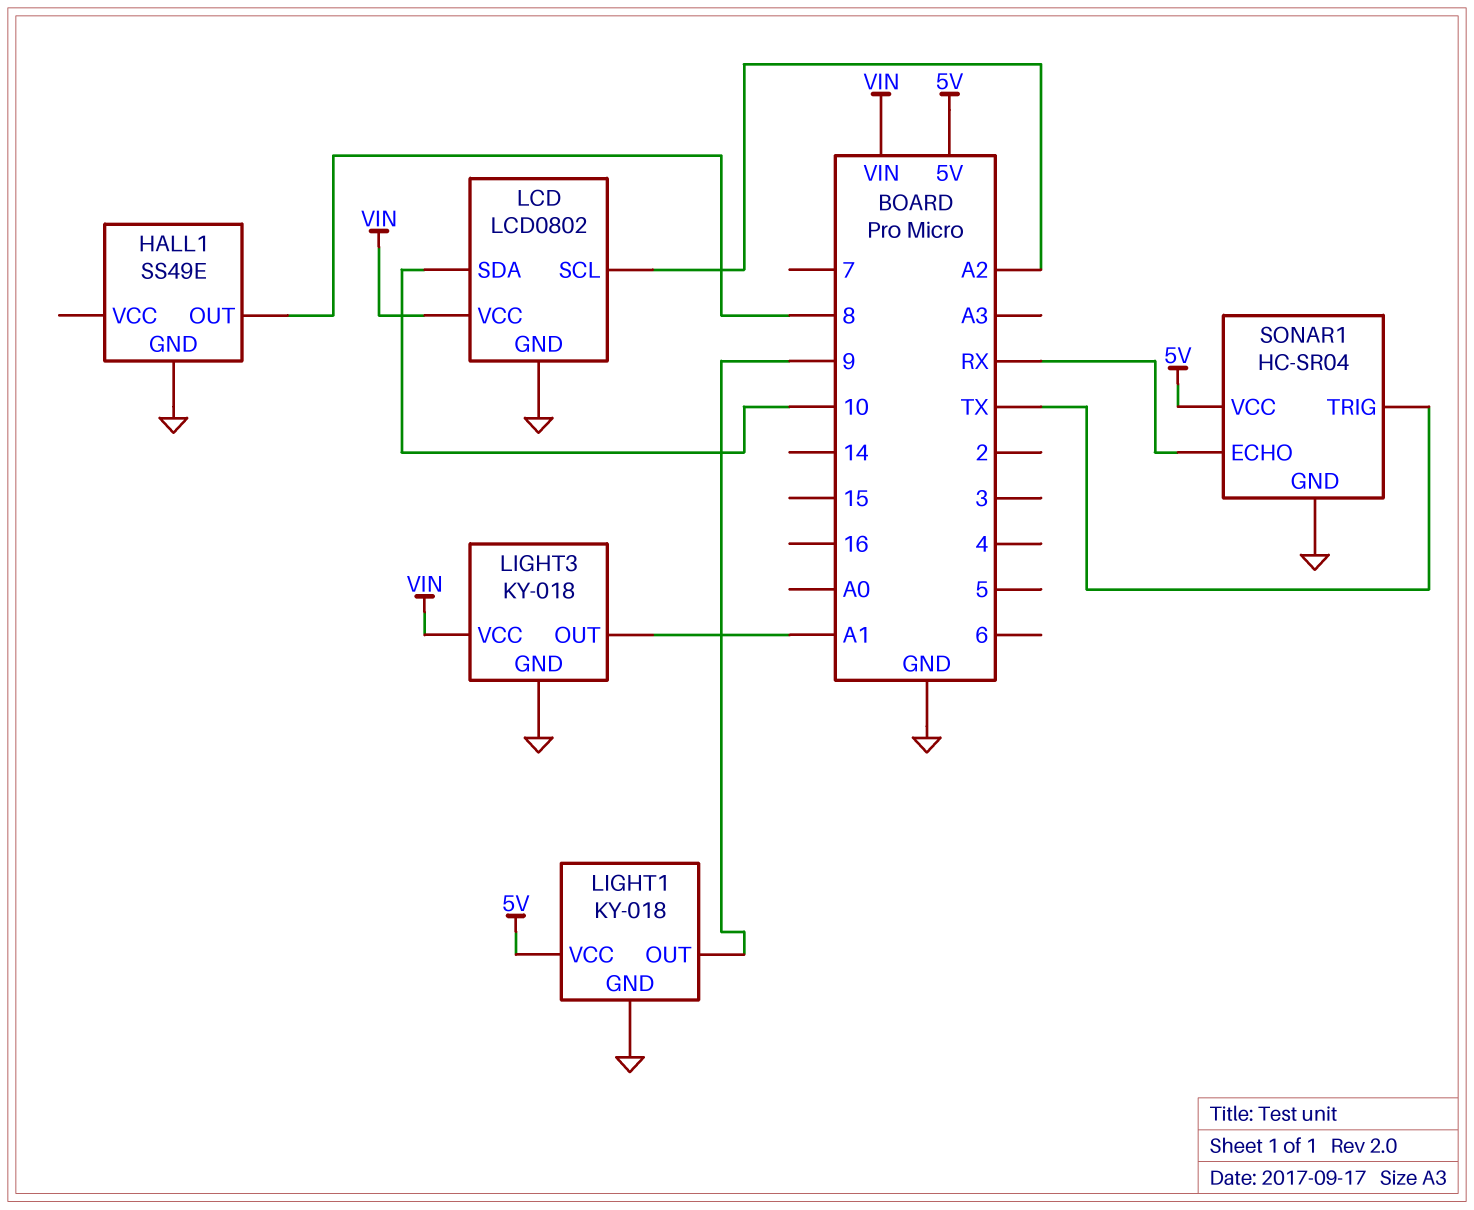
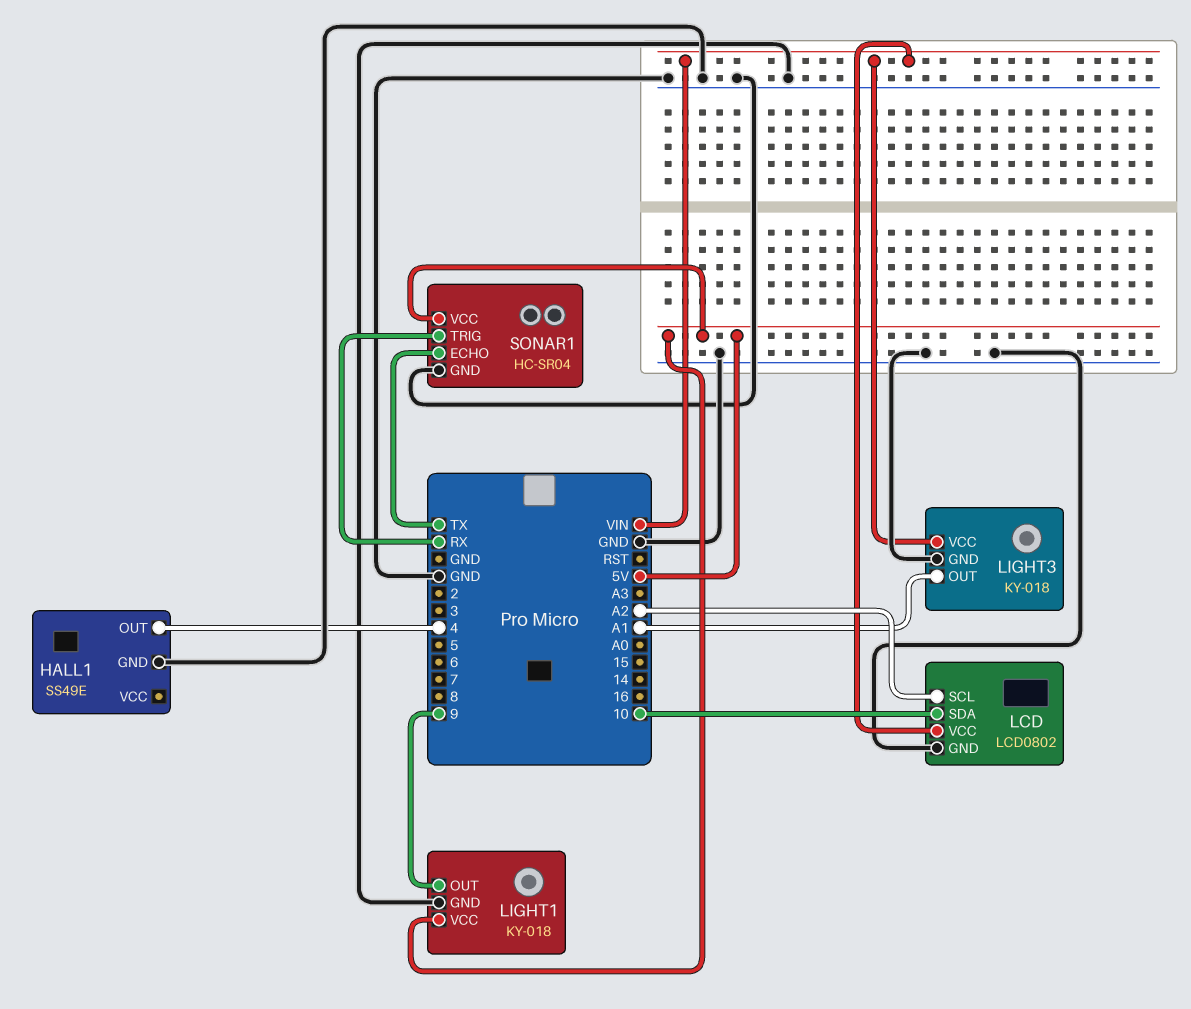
HALL1 pin OUT: 8 -> 4
SONAR1 pin ECHO: RX -> TX
SONAR1 pin TRIG: TX -> RX

